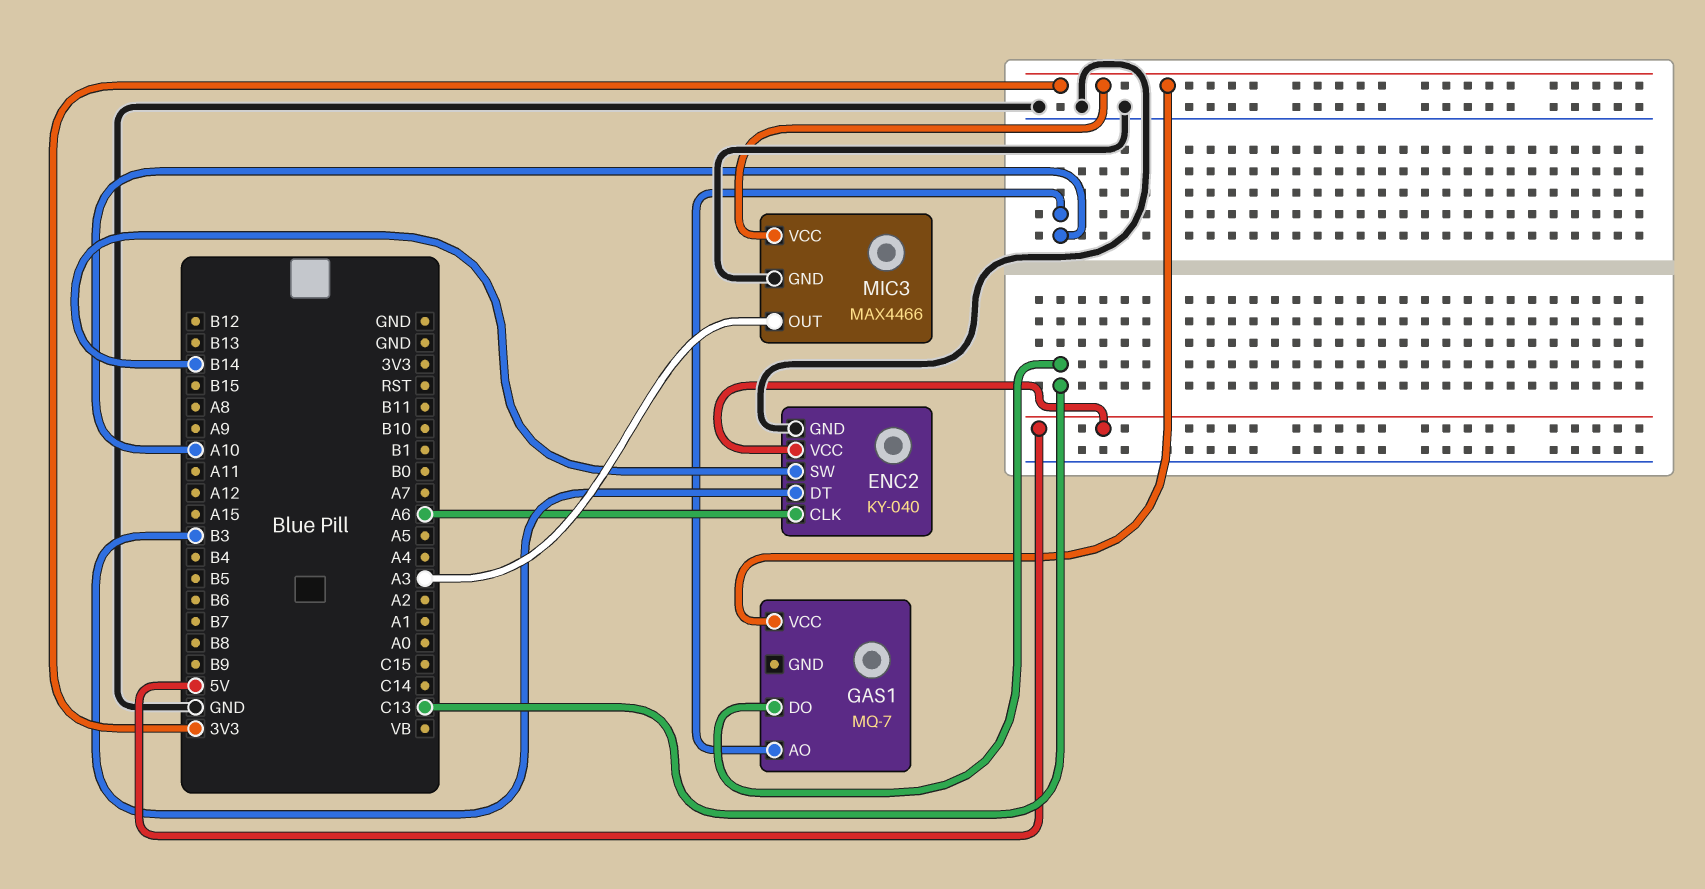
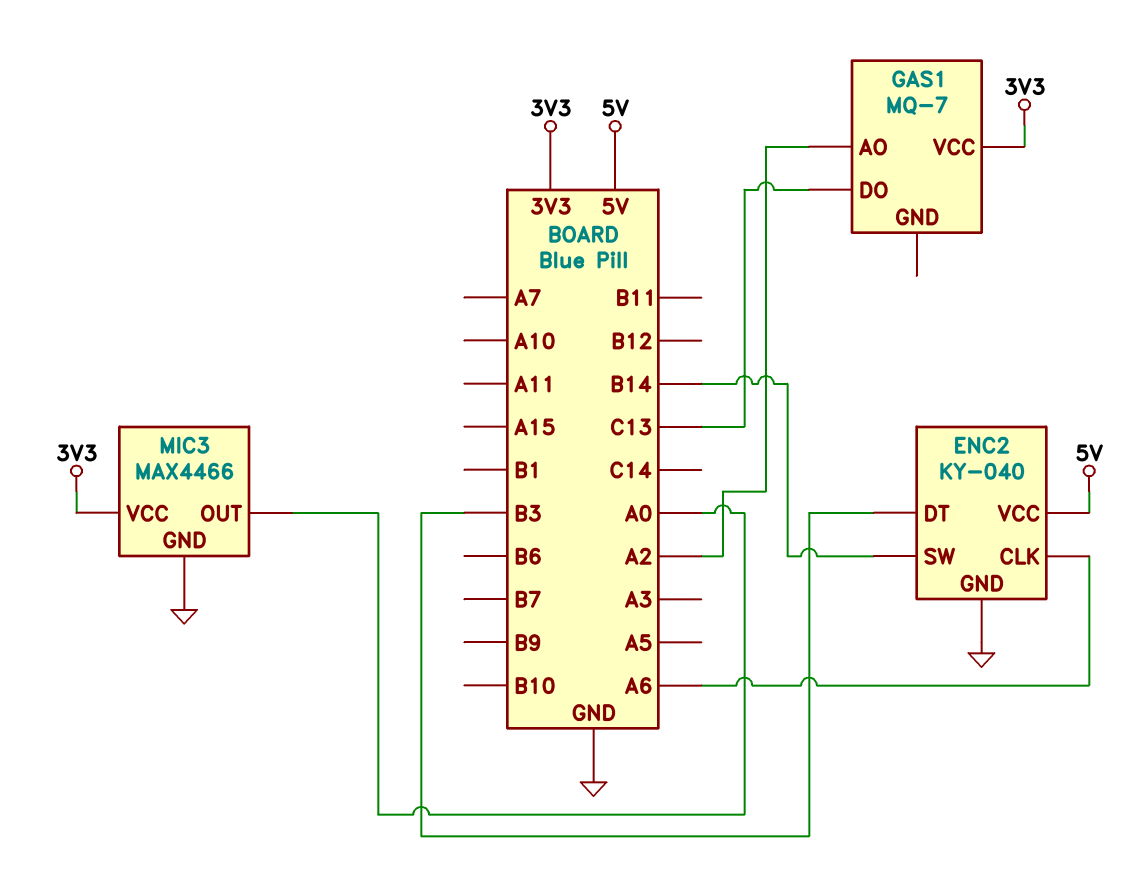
GAS1 pin AO: A10 -> A2
MIC3 pin OUT: A3 -> A0

